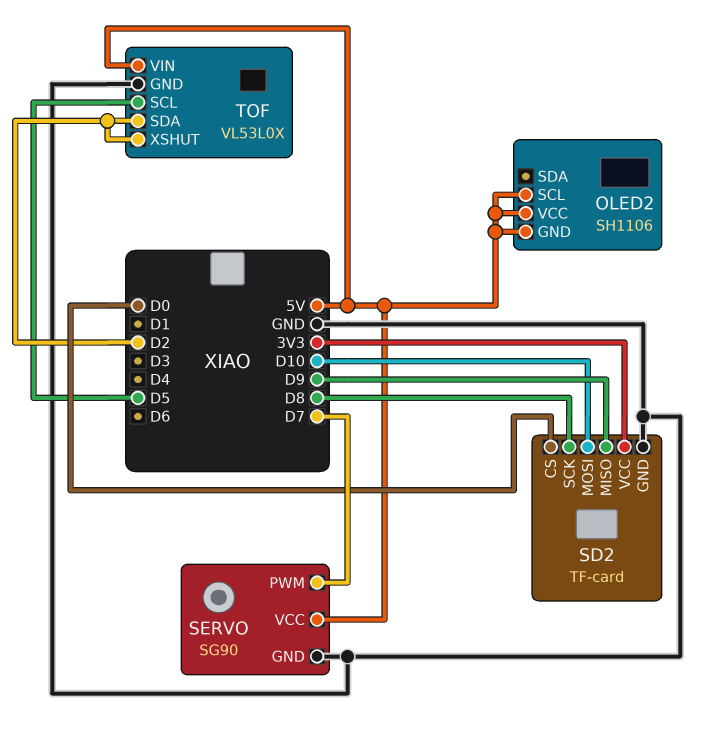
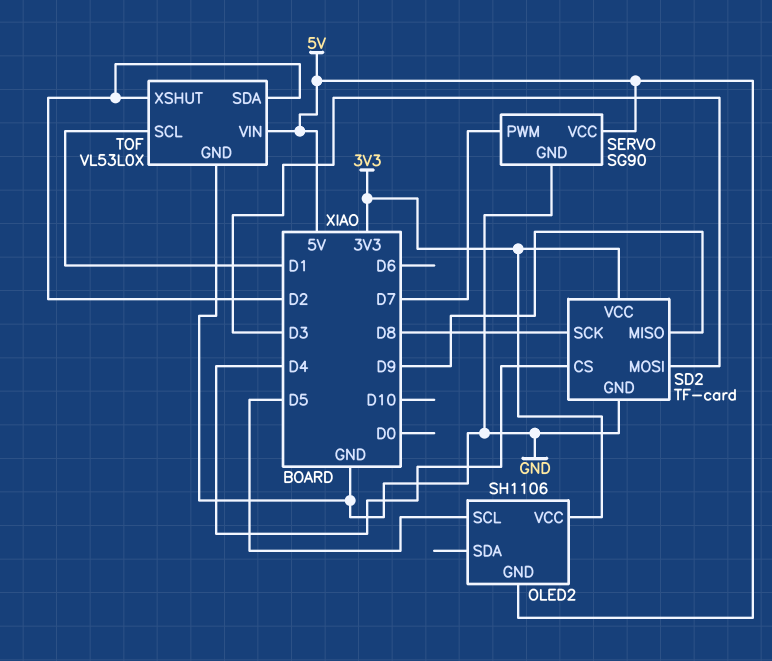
OLED2 pin SCL: 5V -> D5
OLED2 pin VCC: 5V -> 3V3
SD2 pin CS: D0 -> D4
SD2 pin MOSI: D10 -> D3
TOF pin SCL: D5 -> D1

